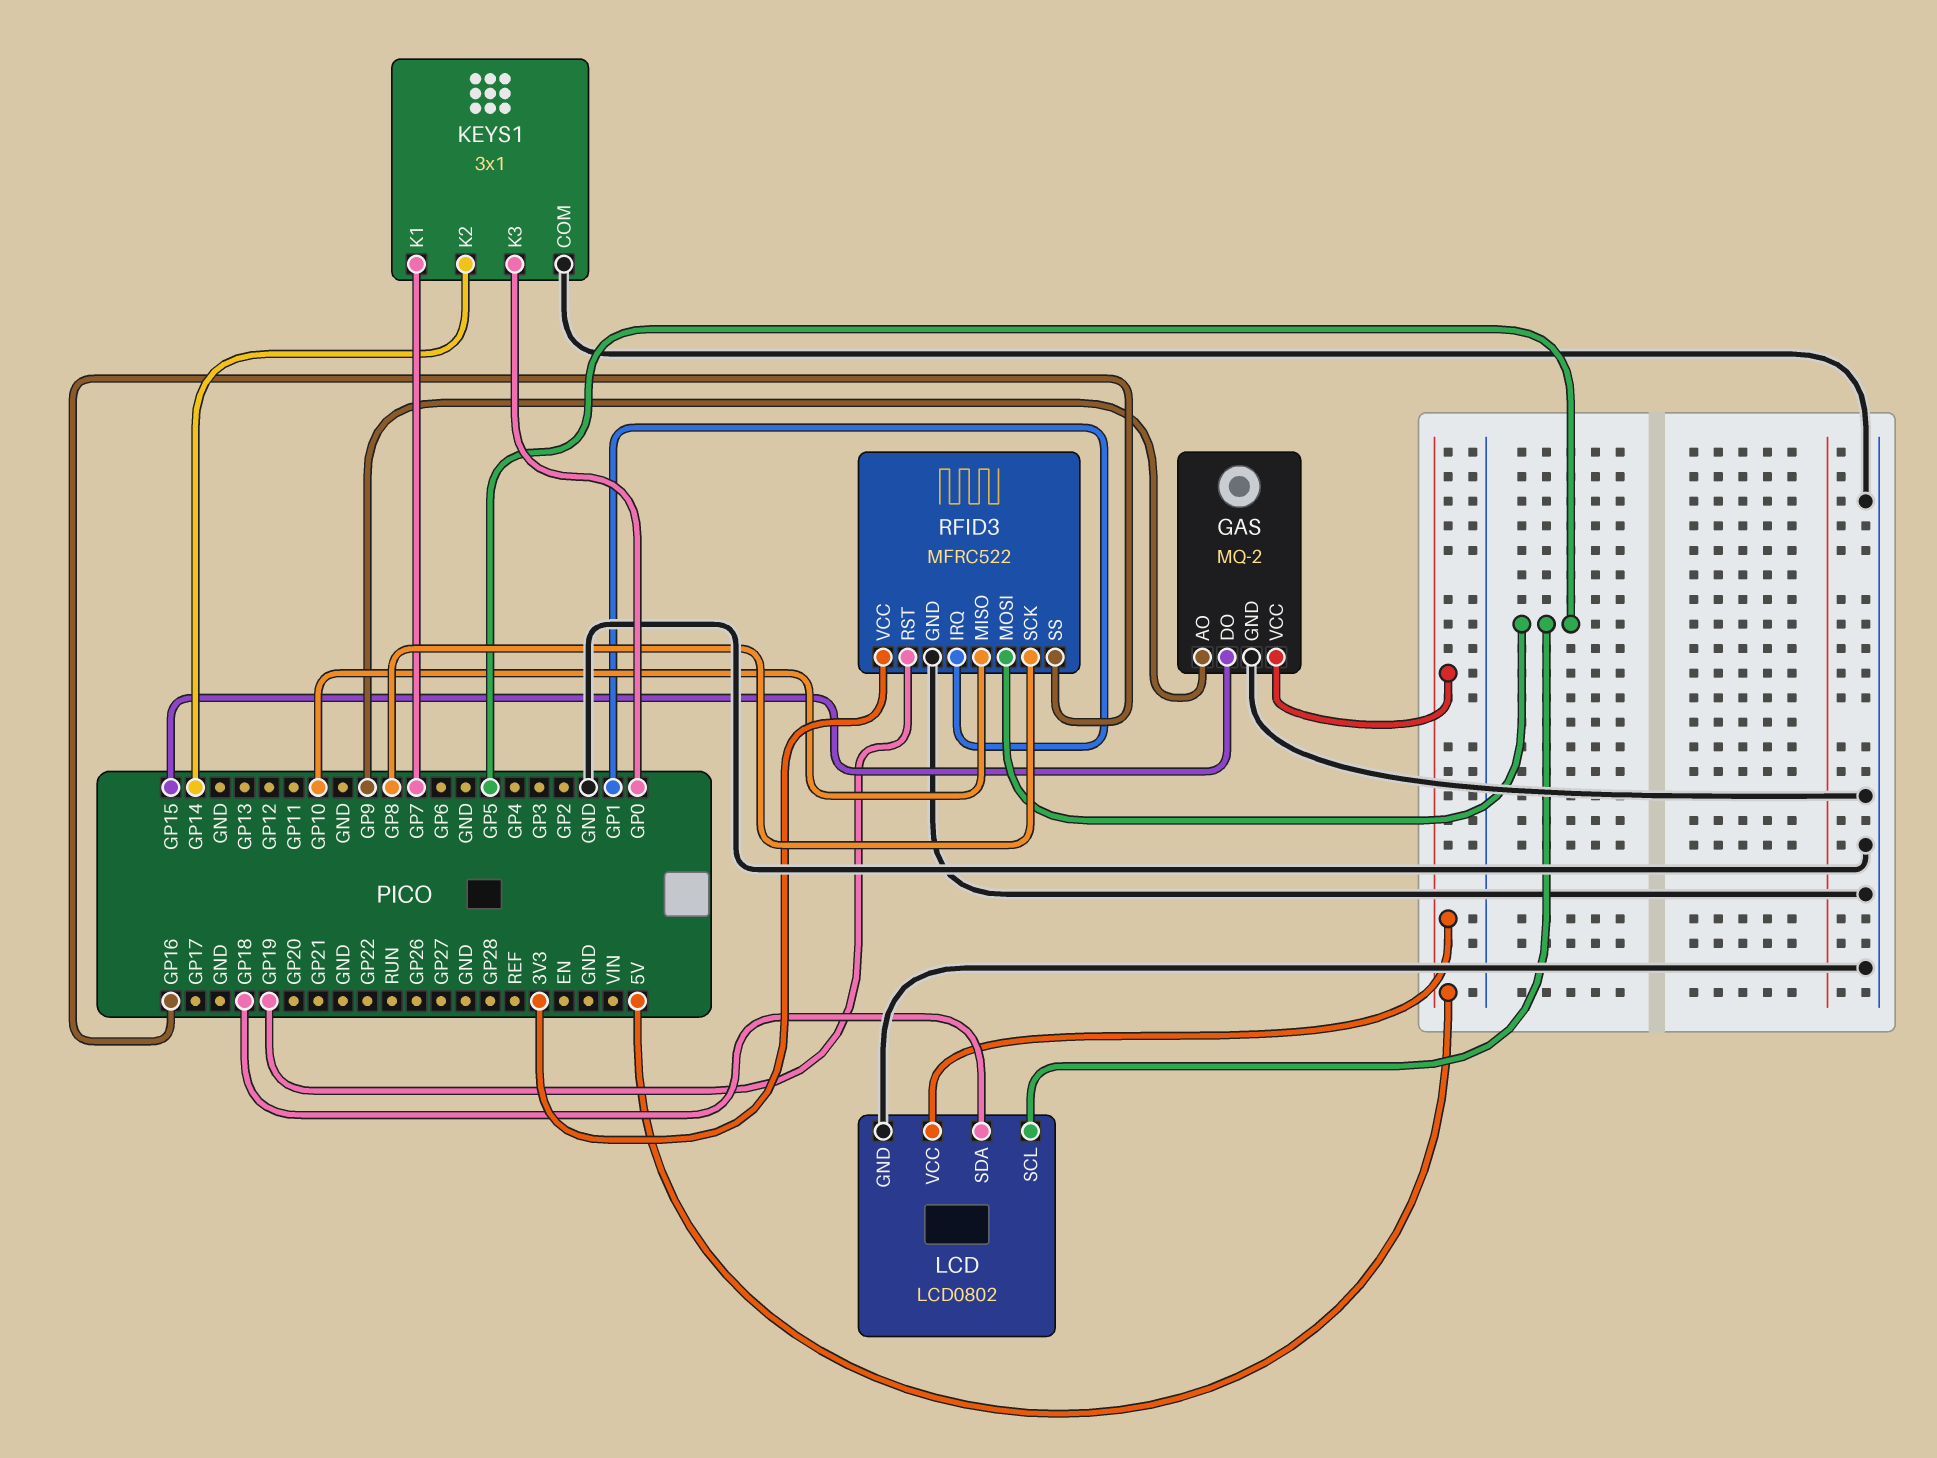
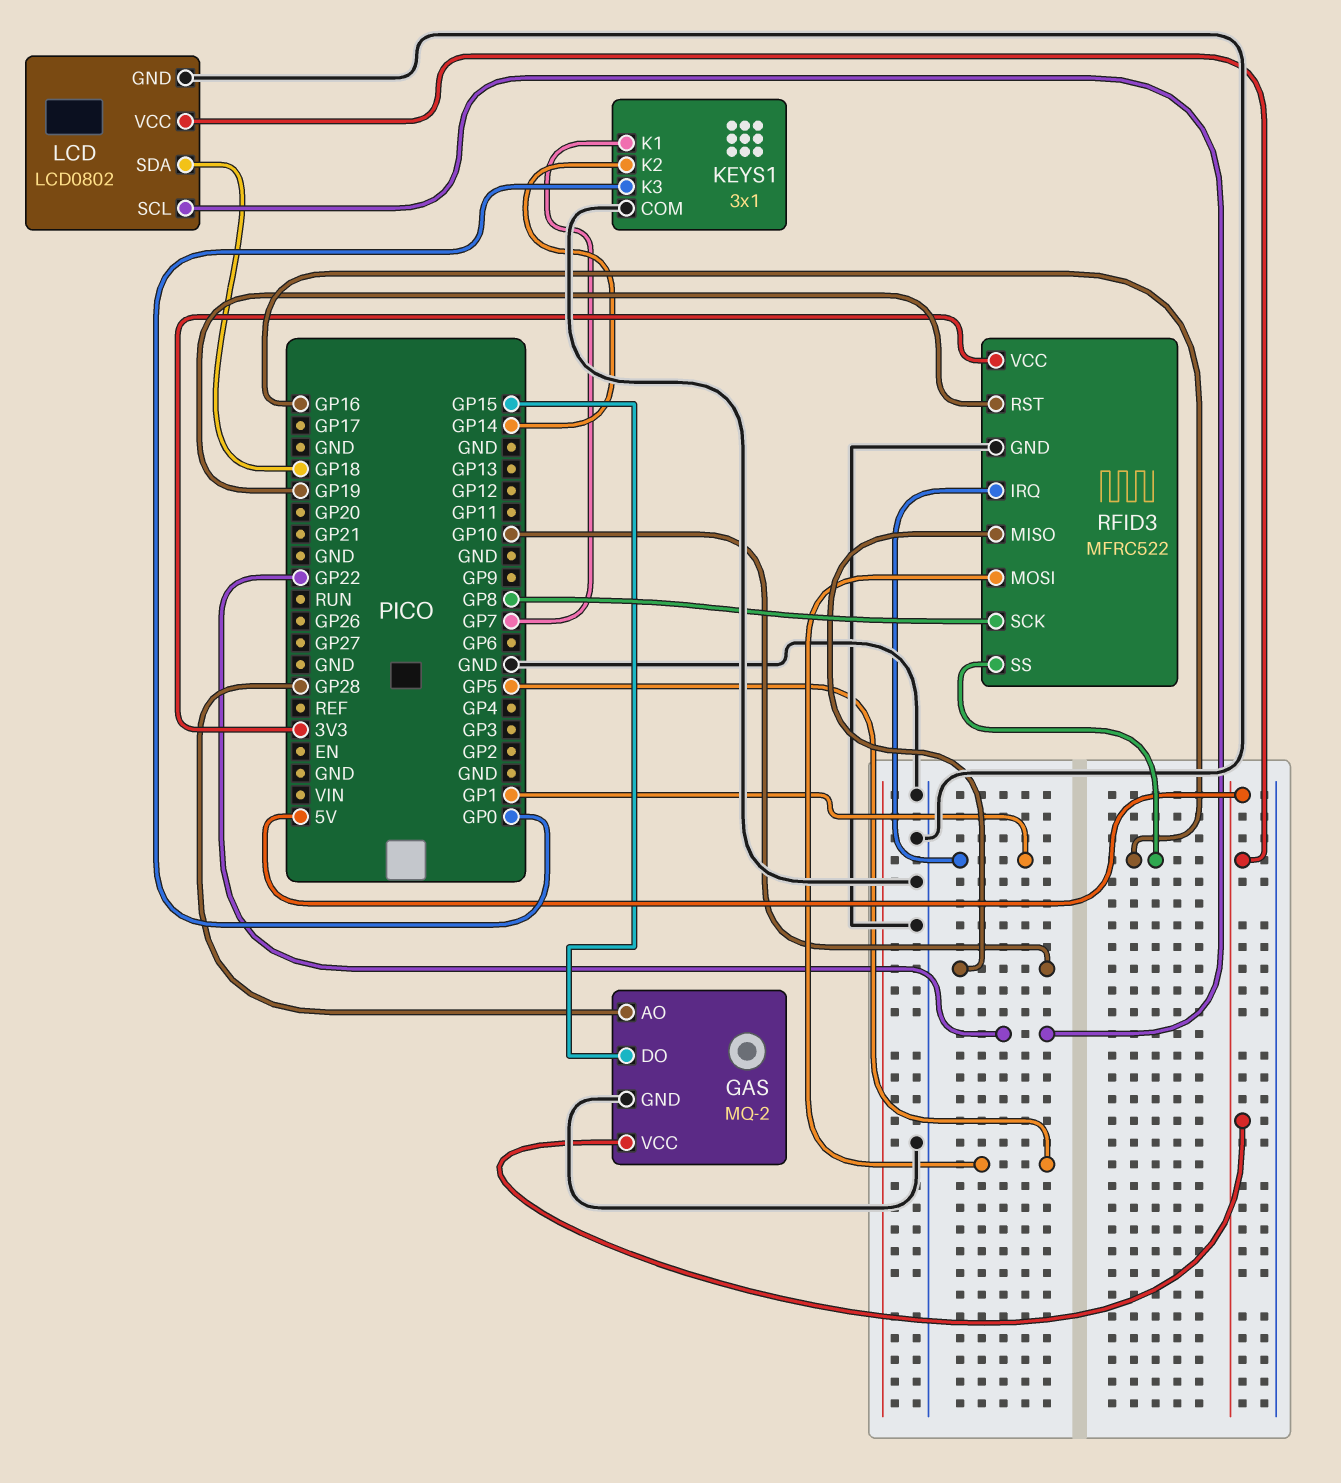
GAS pin AO: GP9 -> GP28
LCD pin SCL: GP5 -> GP22

